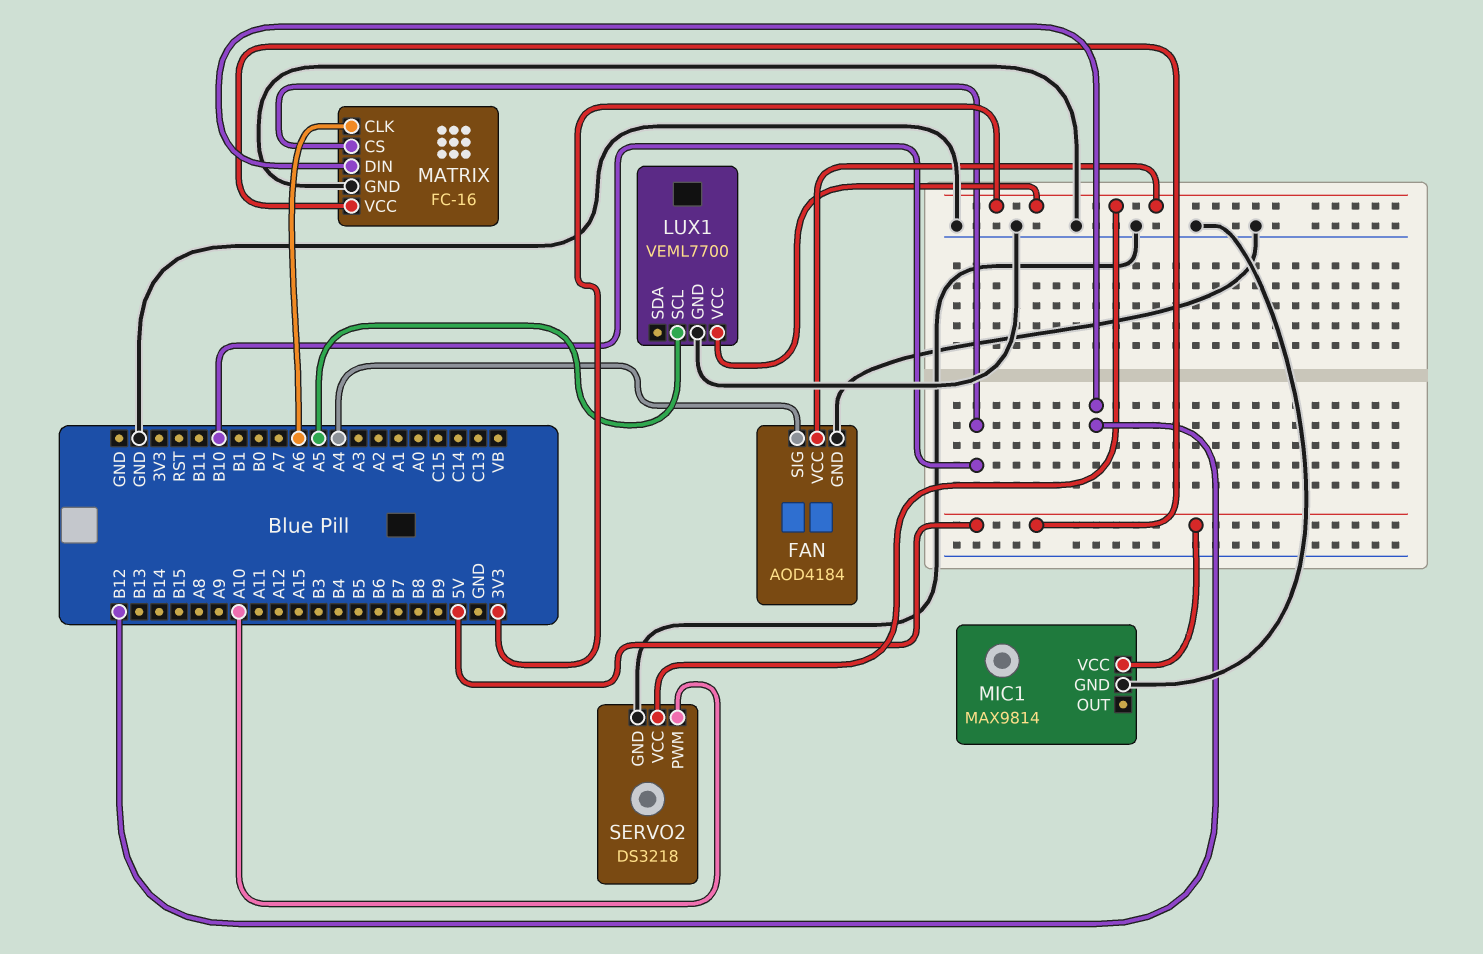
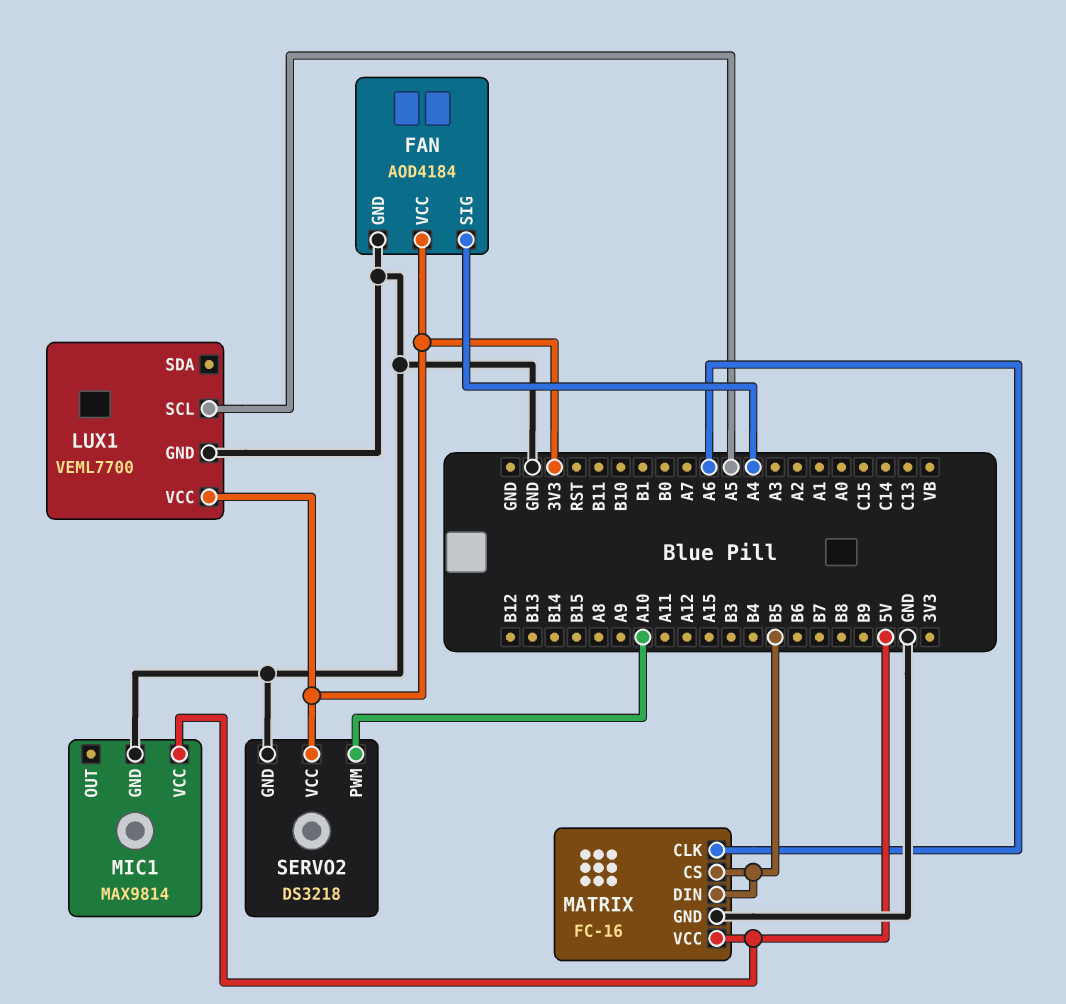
MATRIX pin CS: B10 -> B5
MATRIX pin DIN: B12 -> B5

